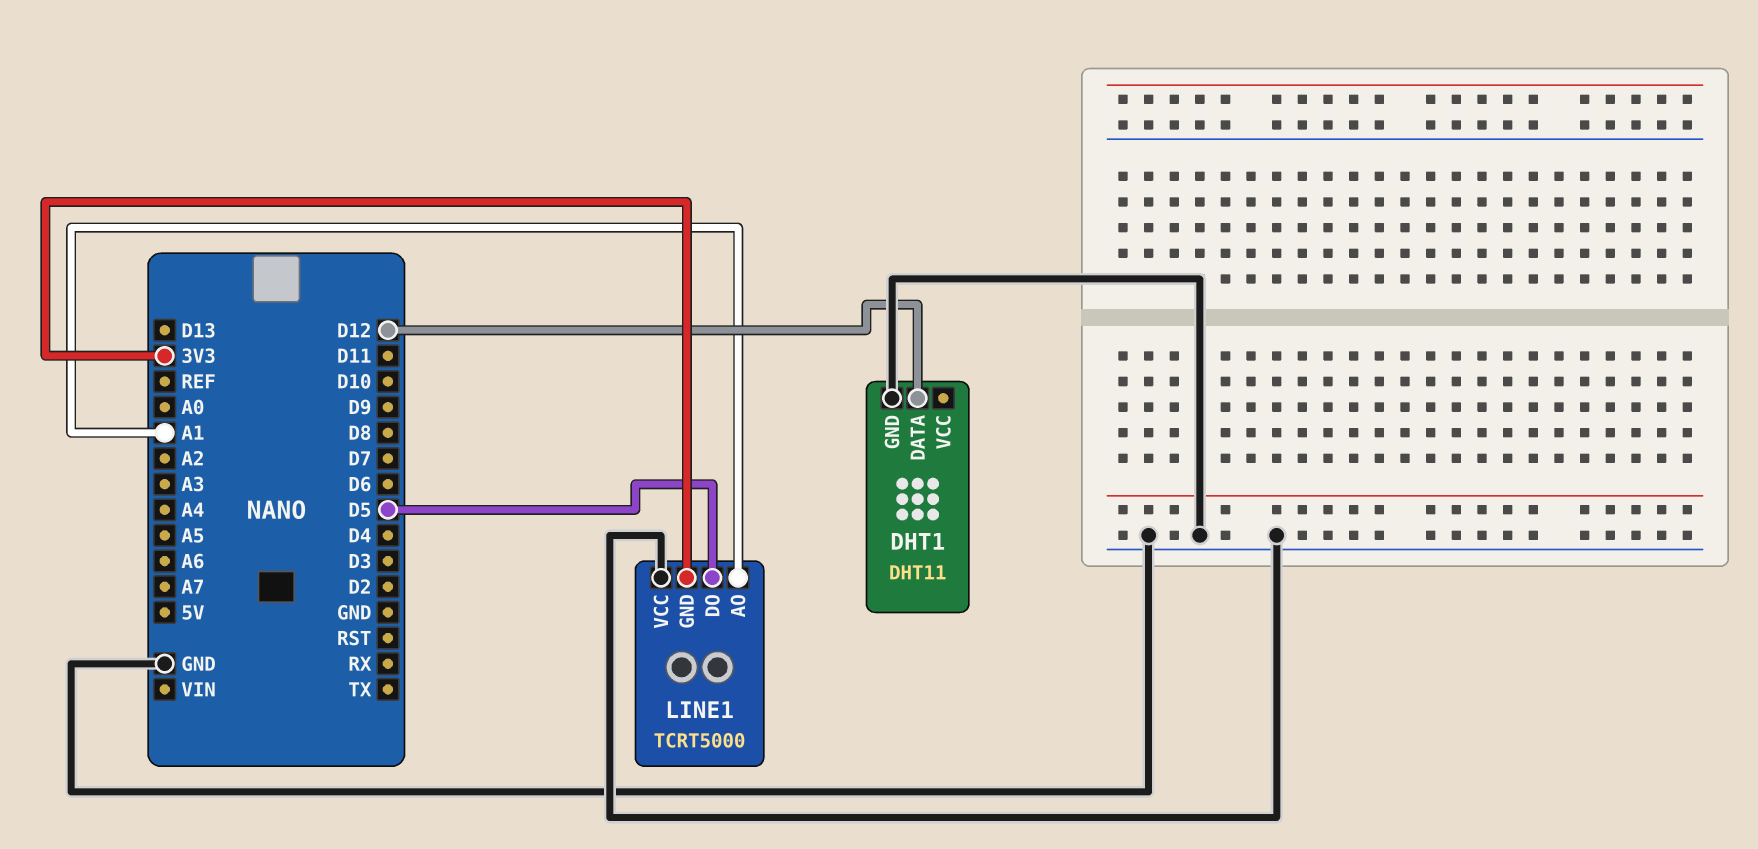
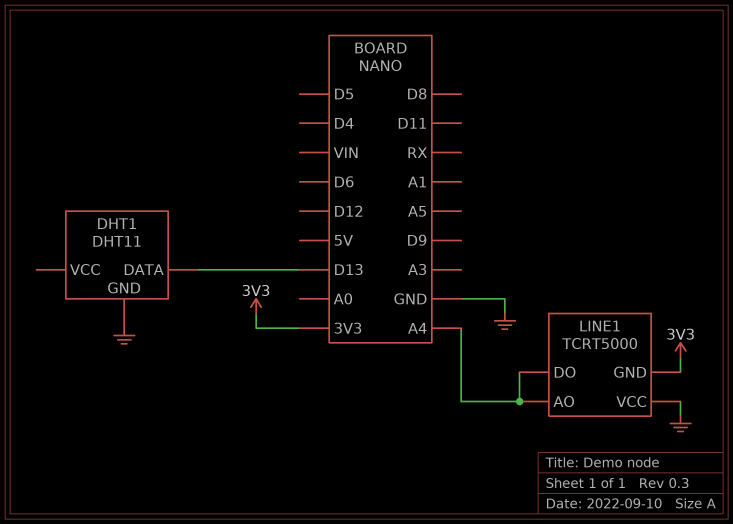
DHT1 pin DATA: D12 -> D13
LINE1 pin AO: A1 -> A4
LINE1 pin DO: D5 -> A4

